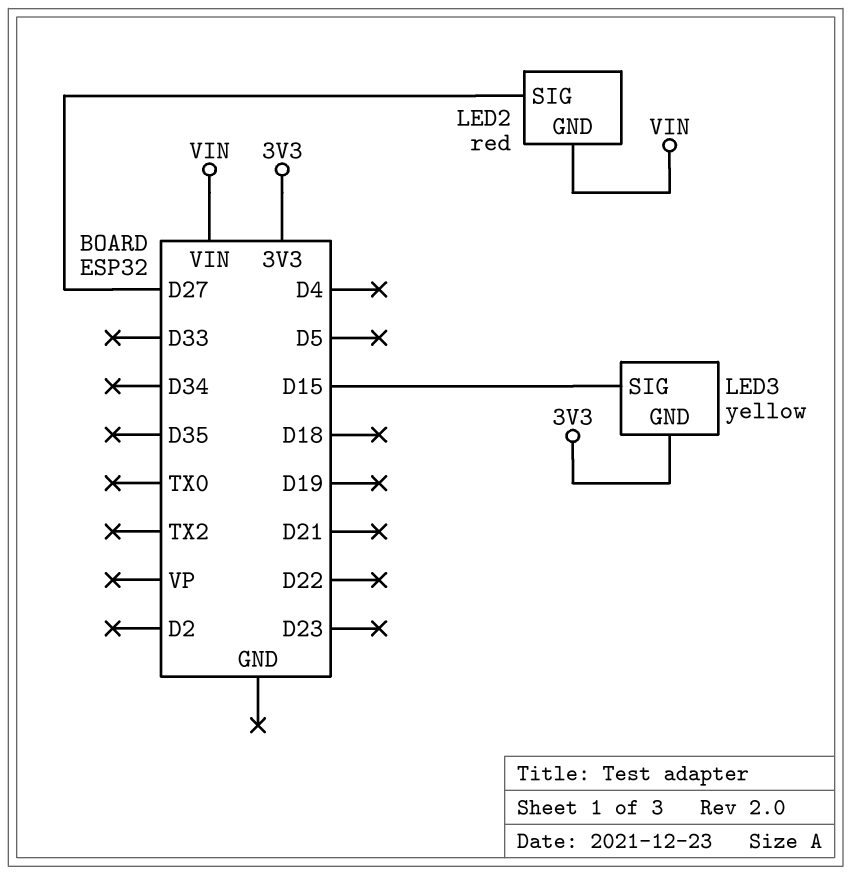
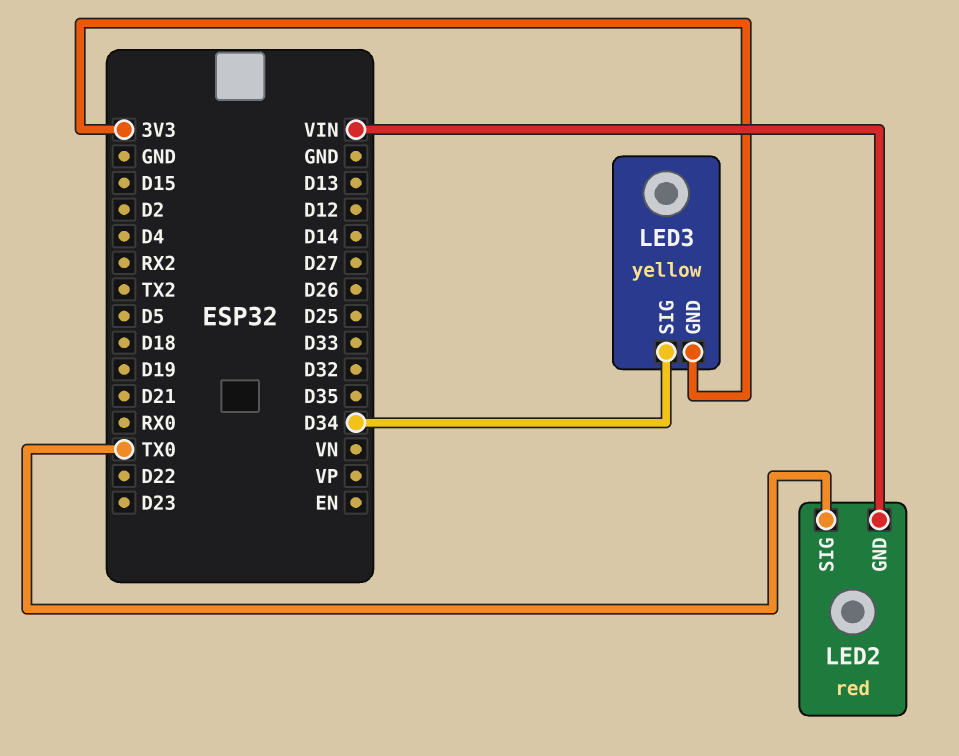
LED2 pin SIG: D27 -> TX0
LED3 pin SIG: D15 -> D34

